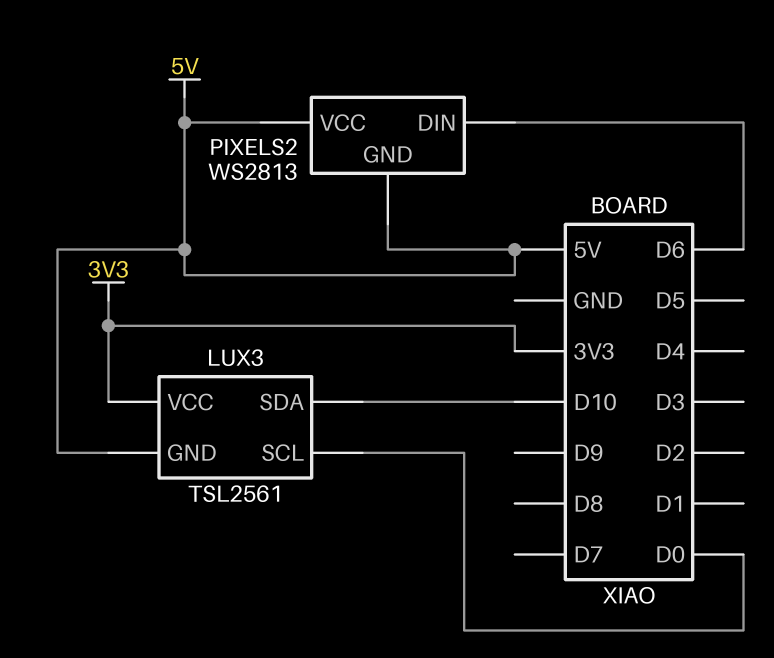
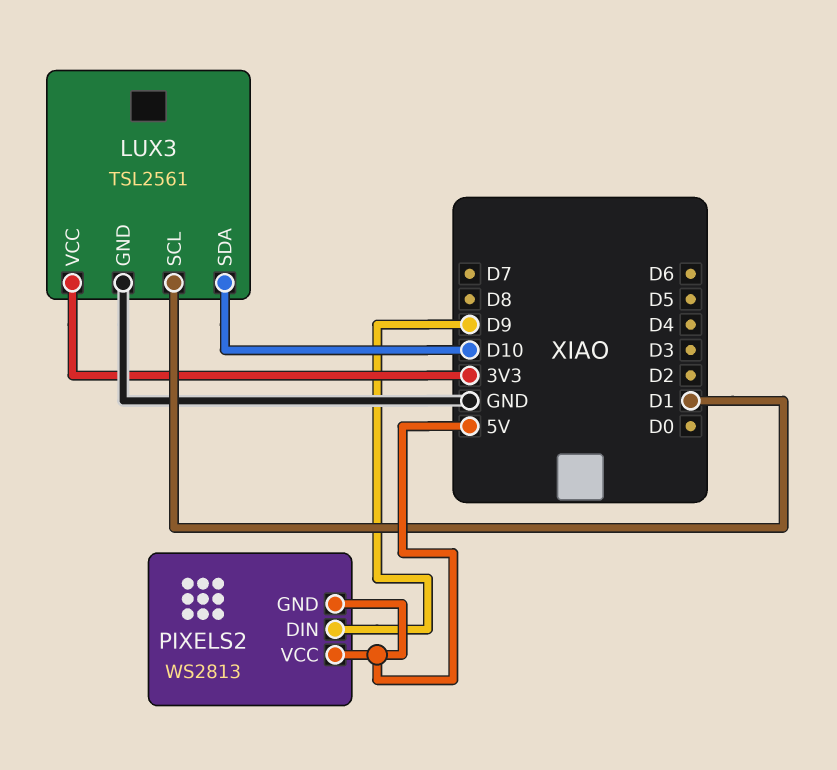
LUX3 pin GND: 5V -> GND
LUX3 pin SCL: D0 -> D1
PIXELS2 pin DIN: D6 -> D9

